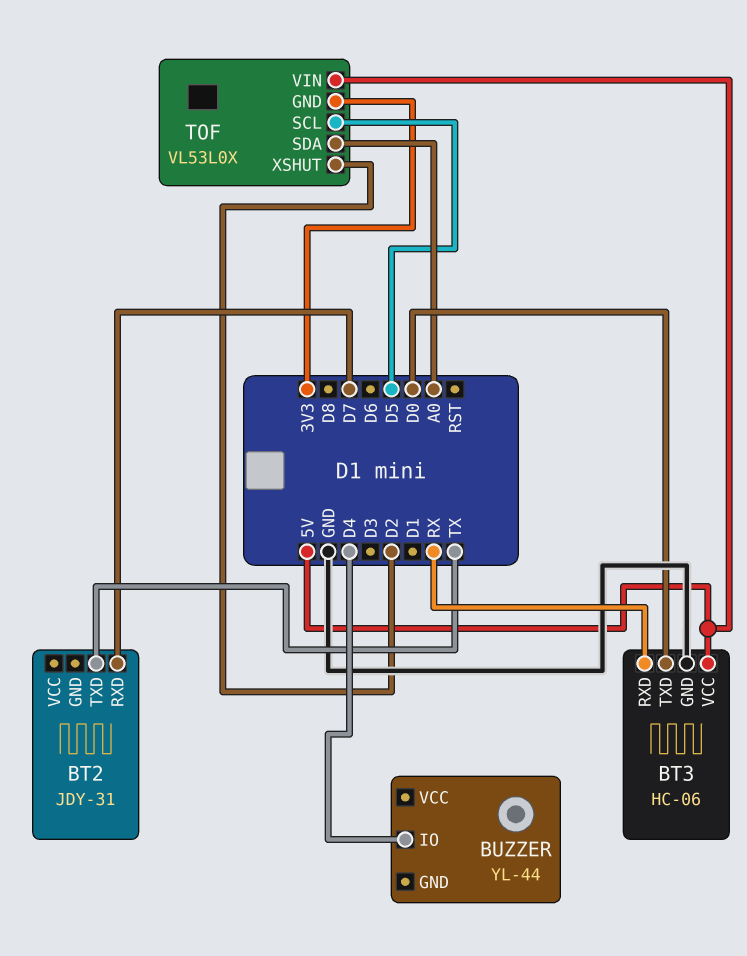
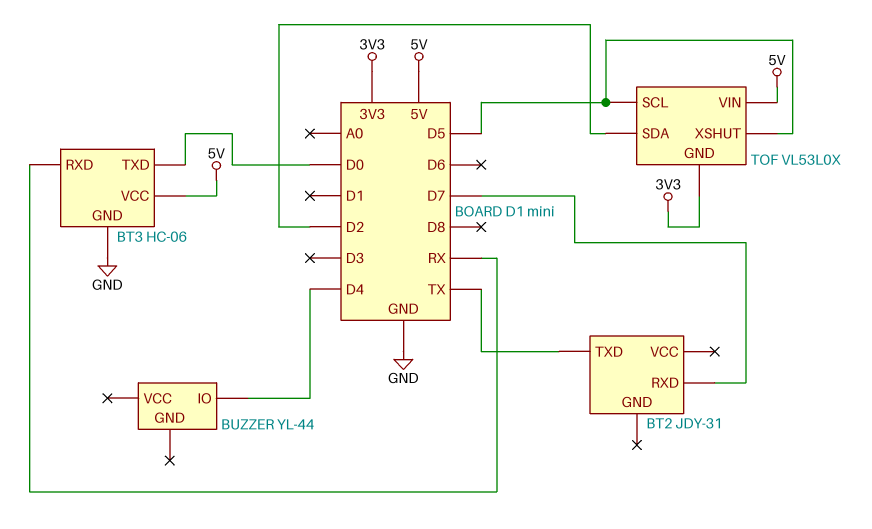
TOF pin SDA: A0 -> D2
TOF pin XSHUT: D2 -> D5

